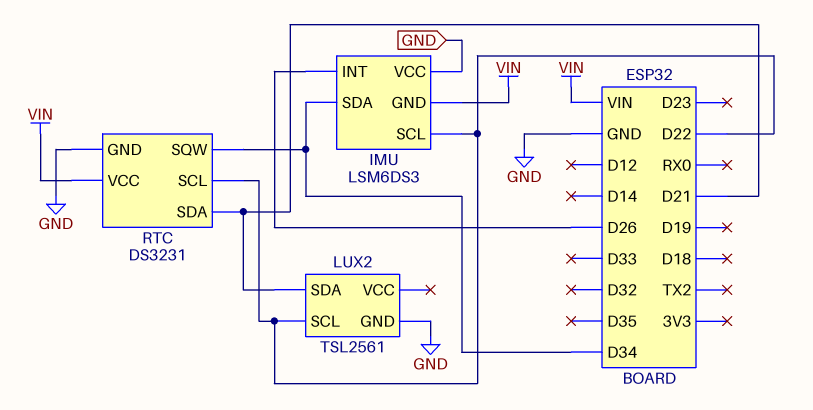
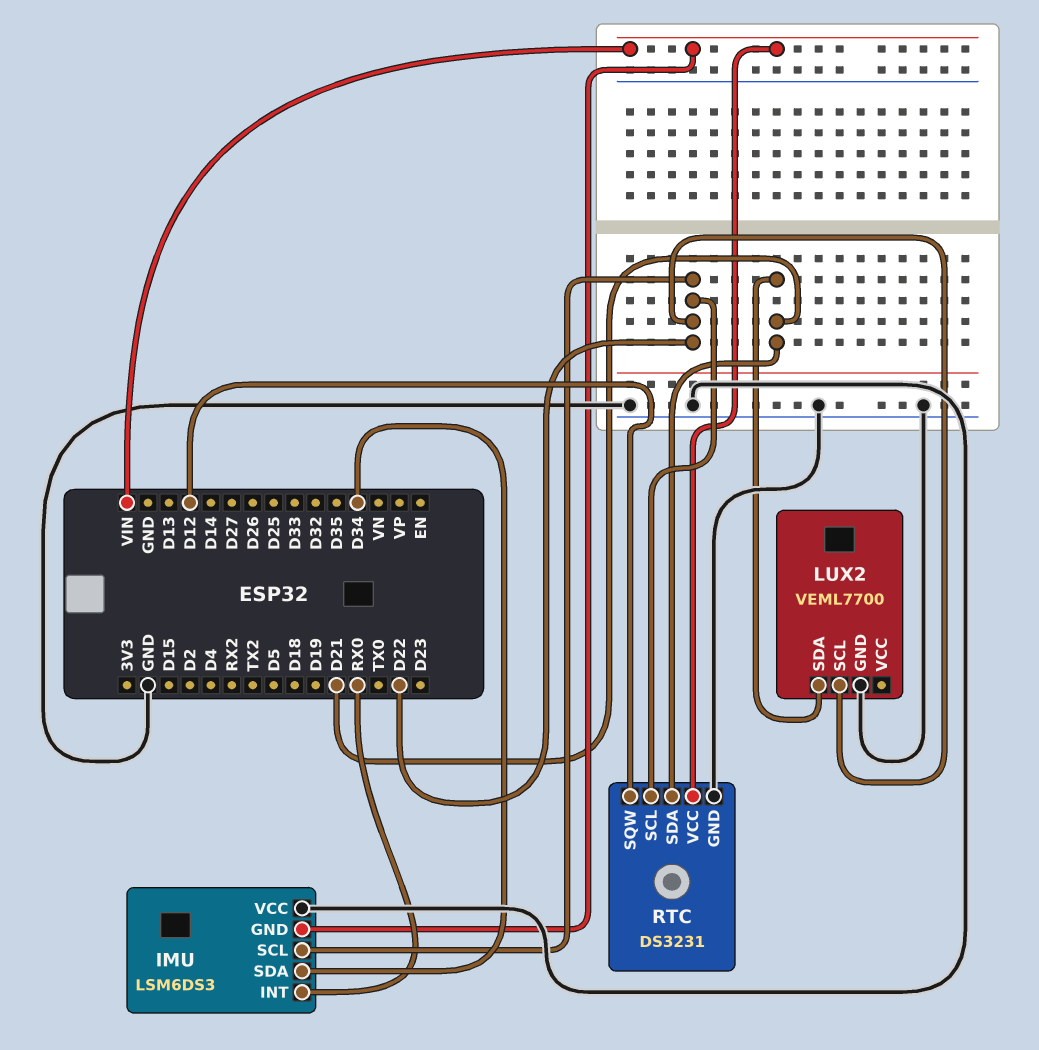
IMU pin INT: D26 -> RX0
LUX2: TSL2561 -> VEML7700
RTC pin SQW: D34 -> D12

